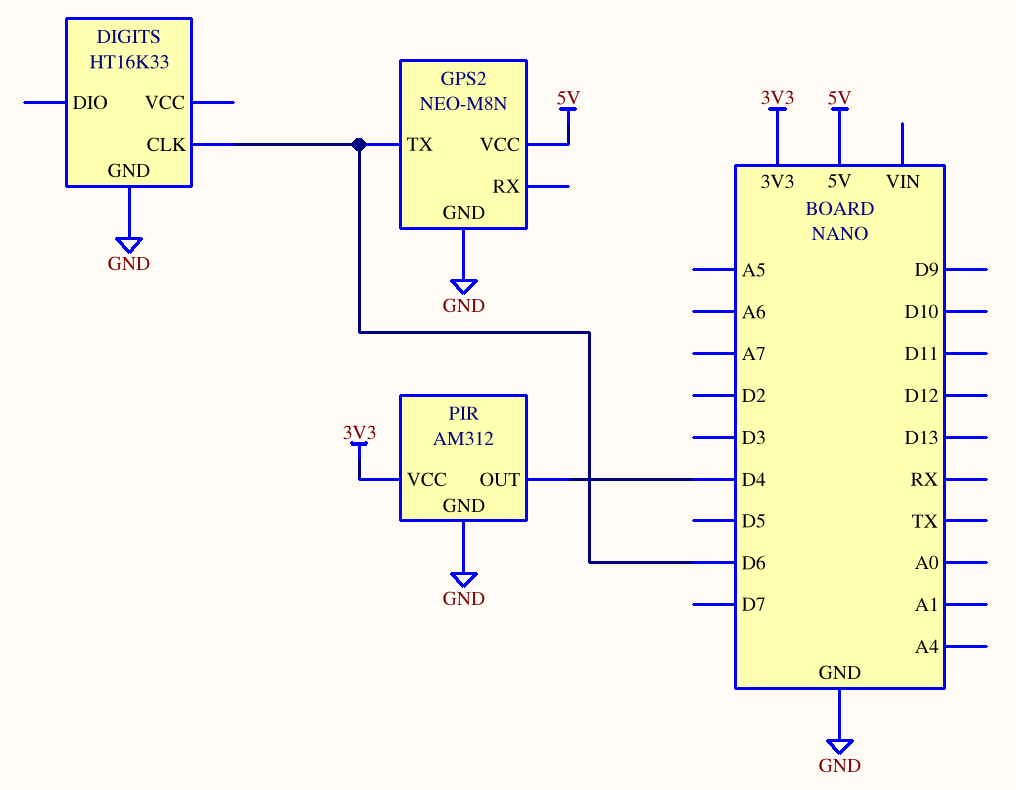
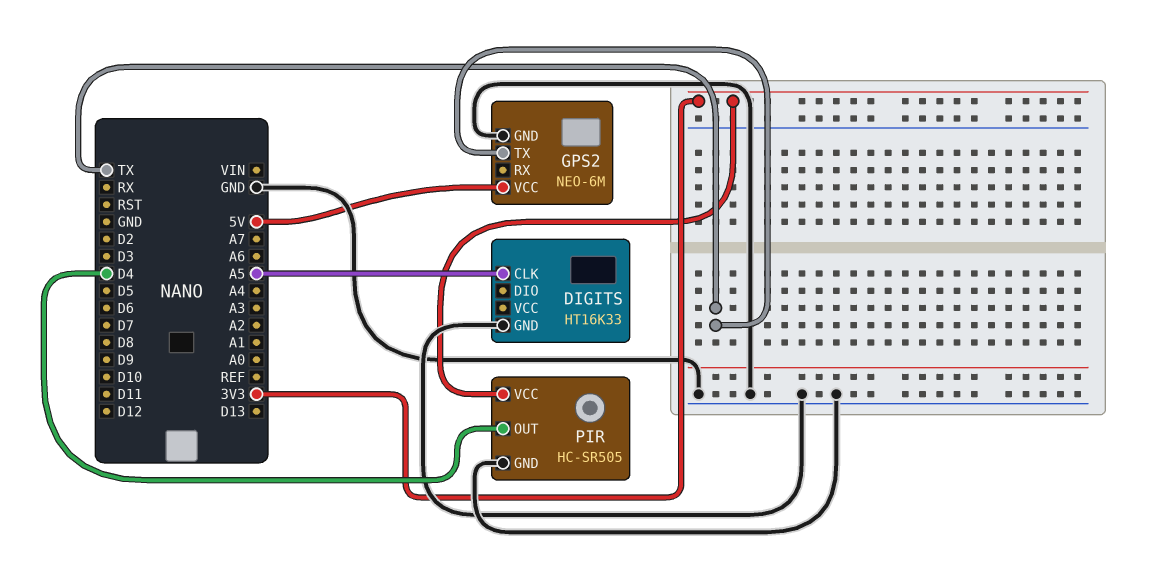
DIGITS pin CLK: D6 -> A5
GPS2: NEO-M8N -> NEO-6M
GPS2 pin TX: D6 -> TX
PIR: AM312 -> HC-SR505

